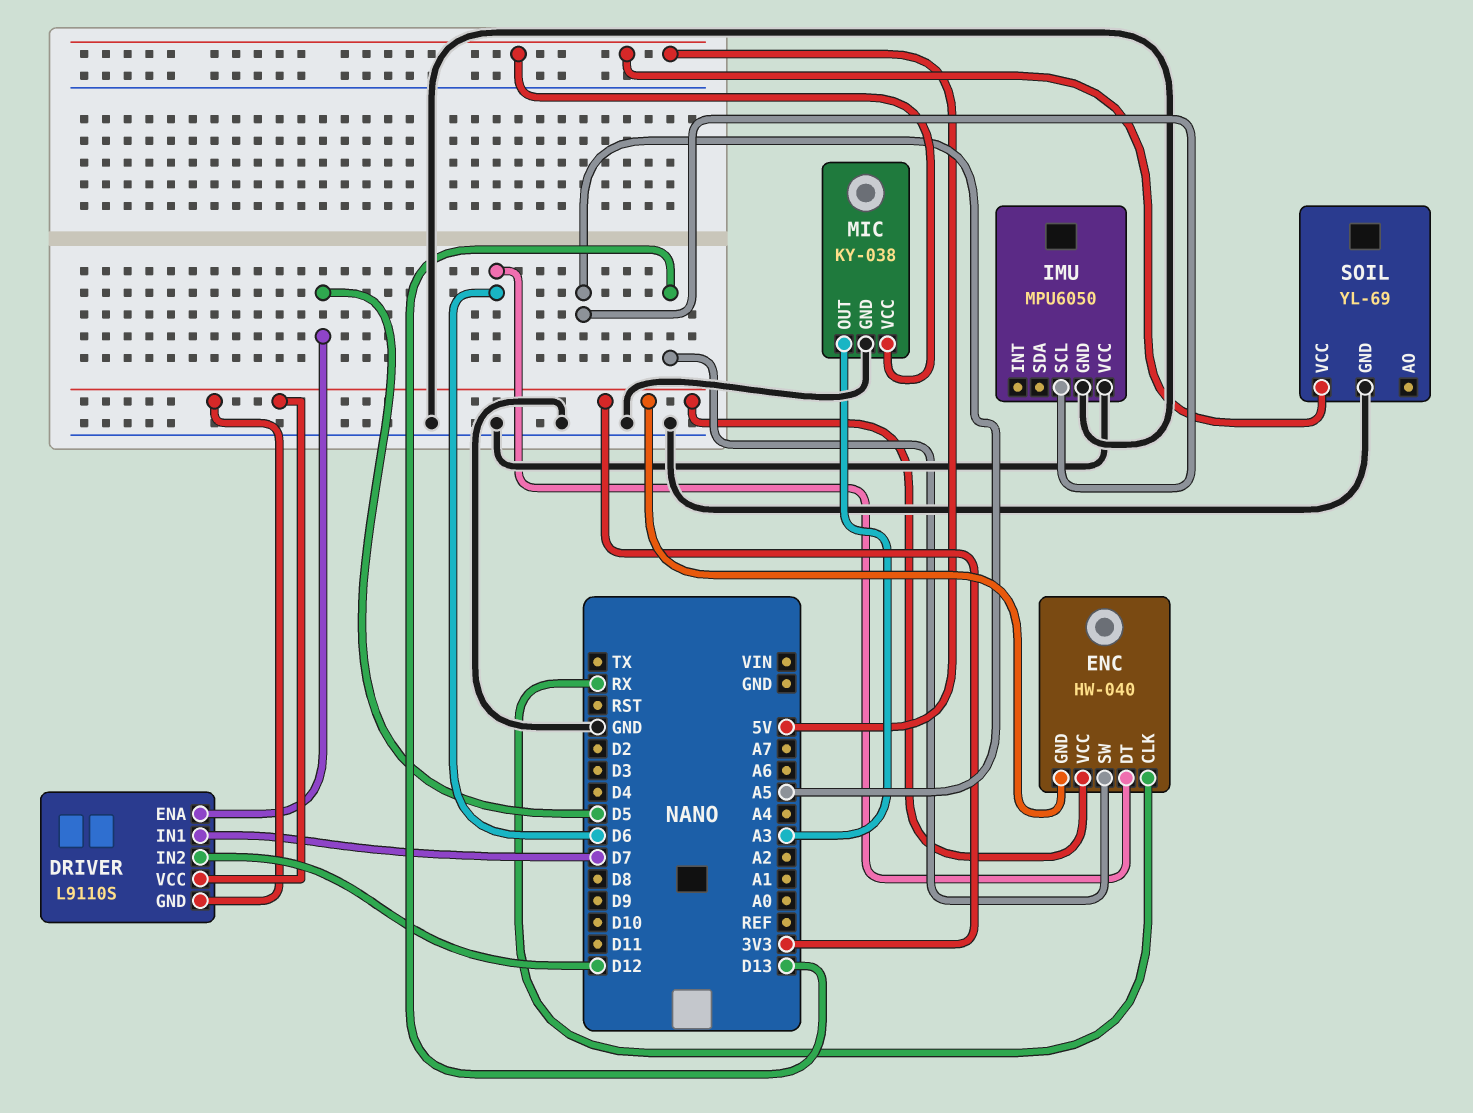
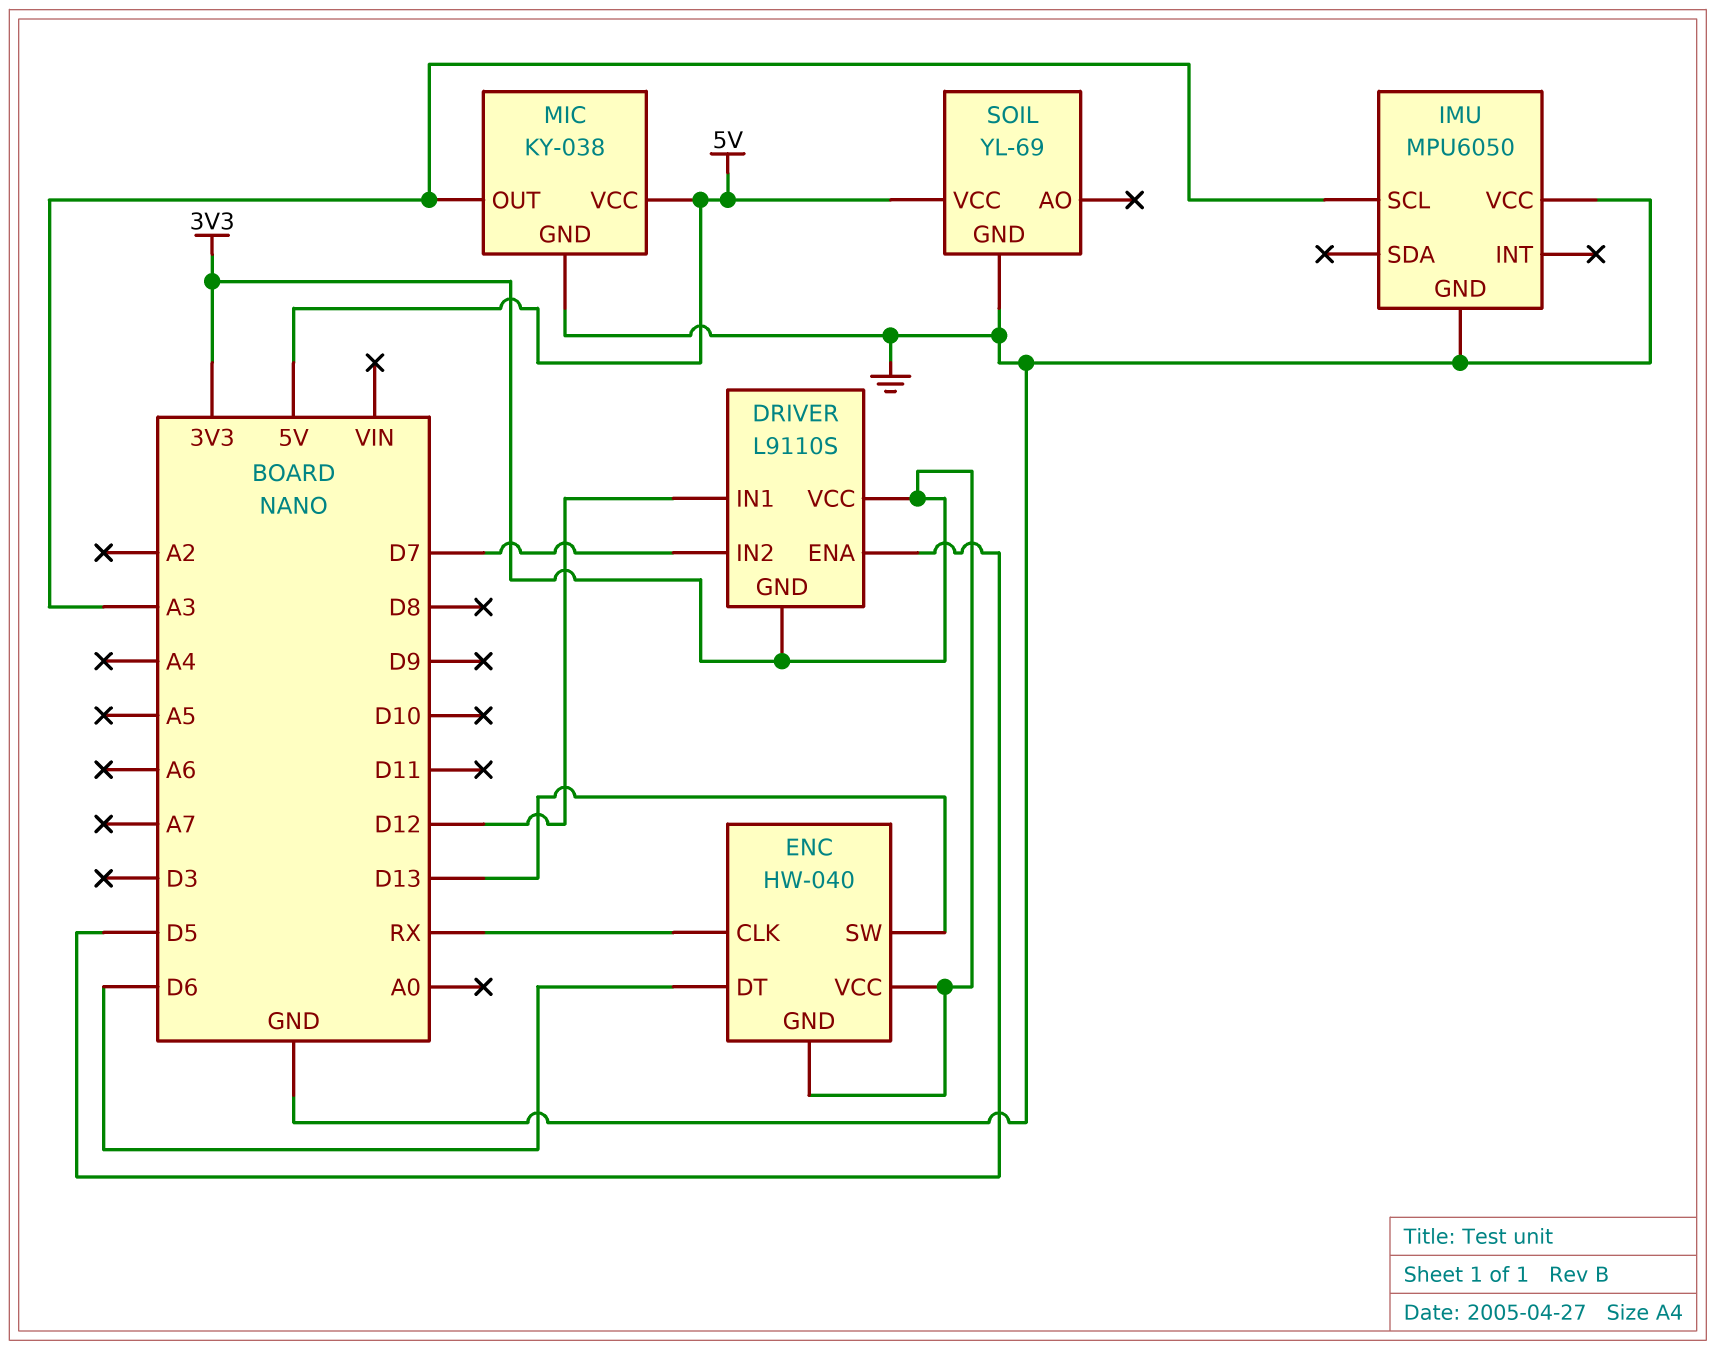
DRIVER pin IN1: D7 -> D12
DRIVER pin IN2: D12 -> D7
IMU pin SCL: A5 -> A3

